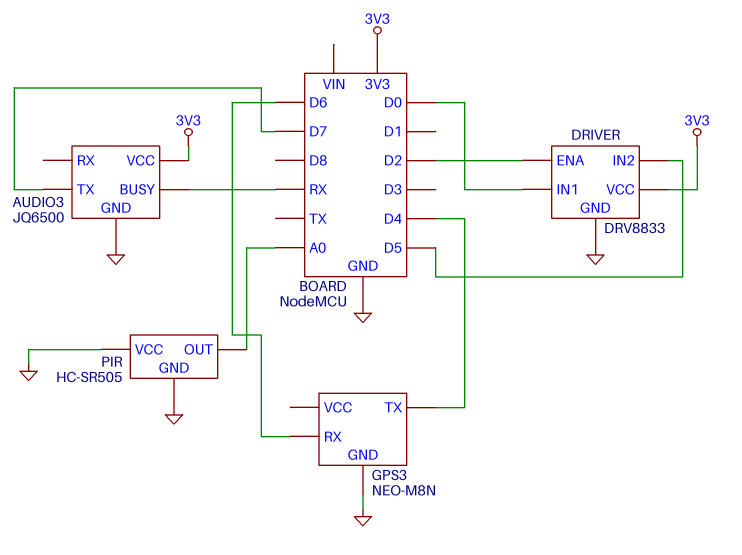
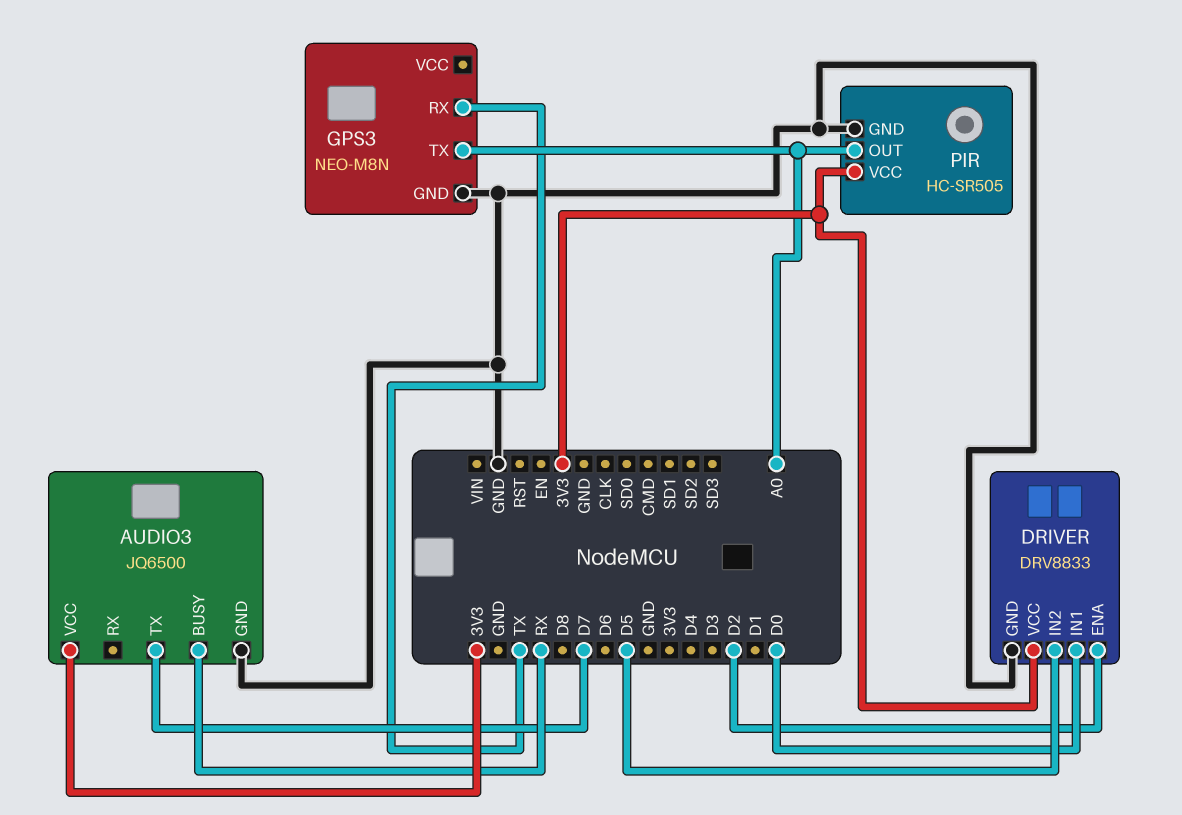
GPS3 pin RX: D6 -> TX
GPS3 pin TX: D4 -> A0
PIR pin VCC: GND -> 3V3

